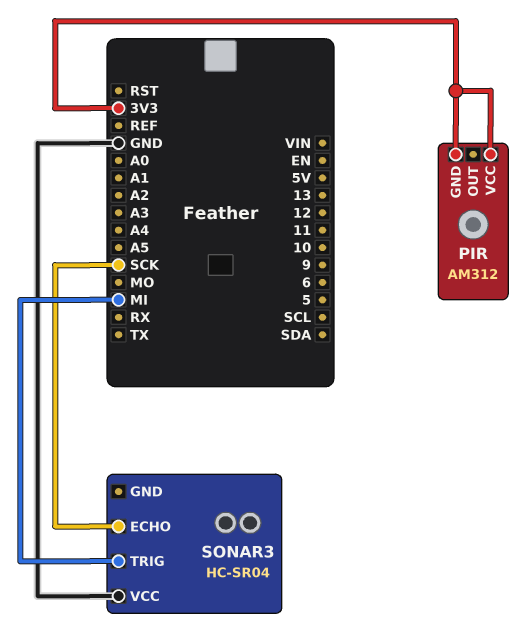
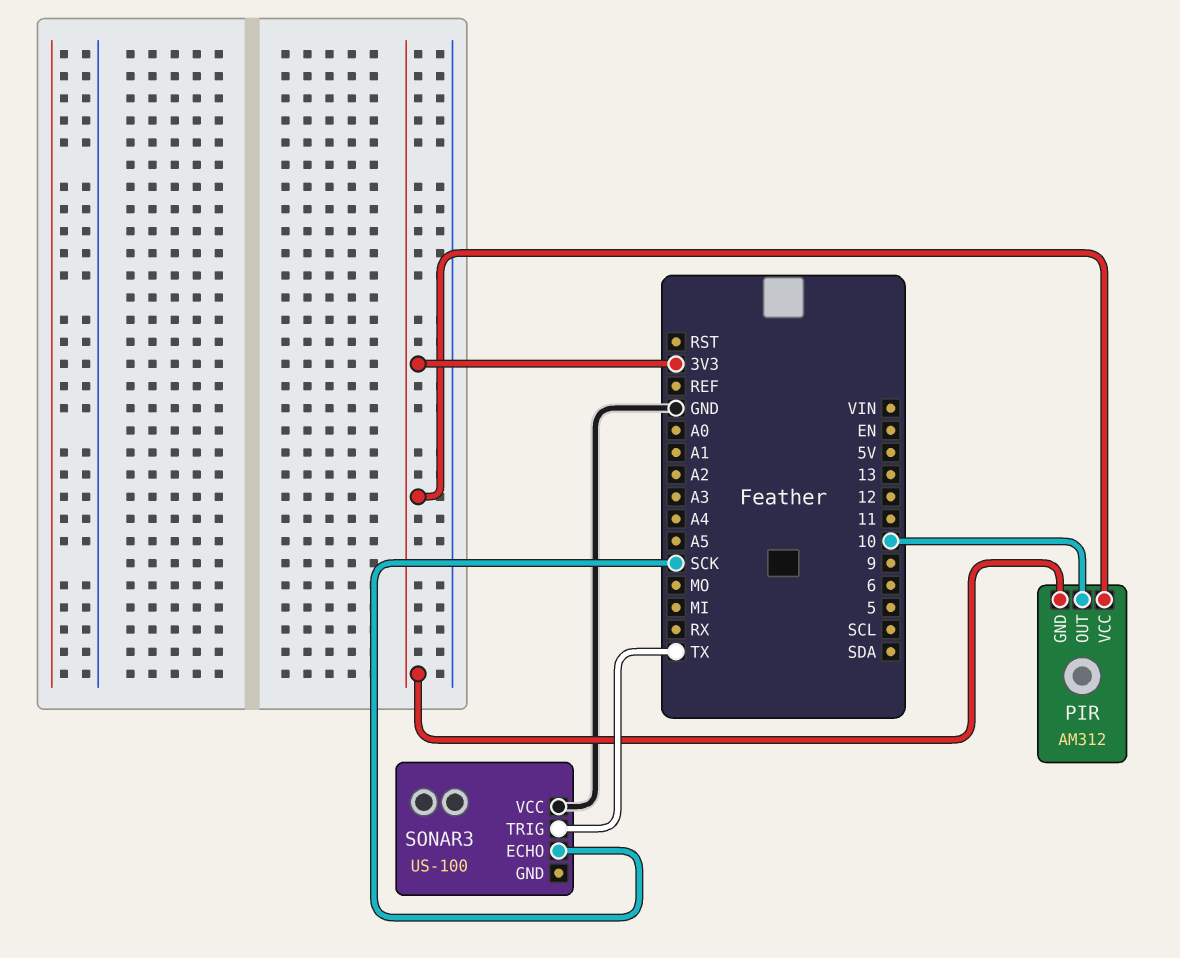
PIR pin OUT: none -> 10
SONAR3: HC-SR04 -> US-100
SONAR3 pin TRIG: MI -> TX

